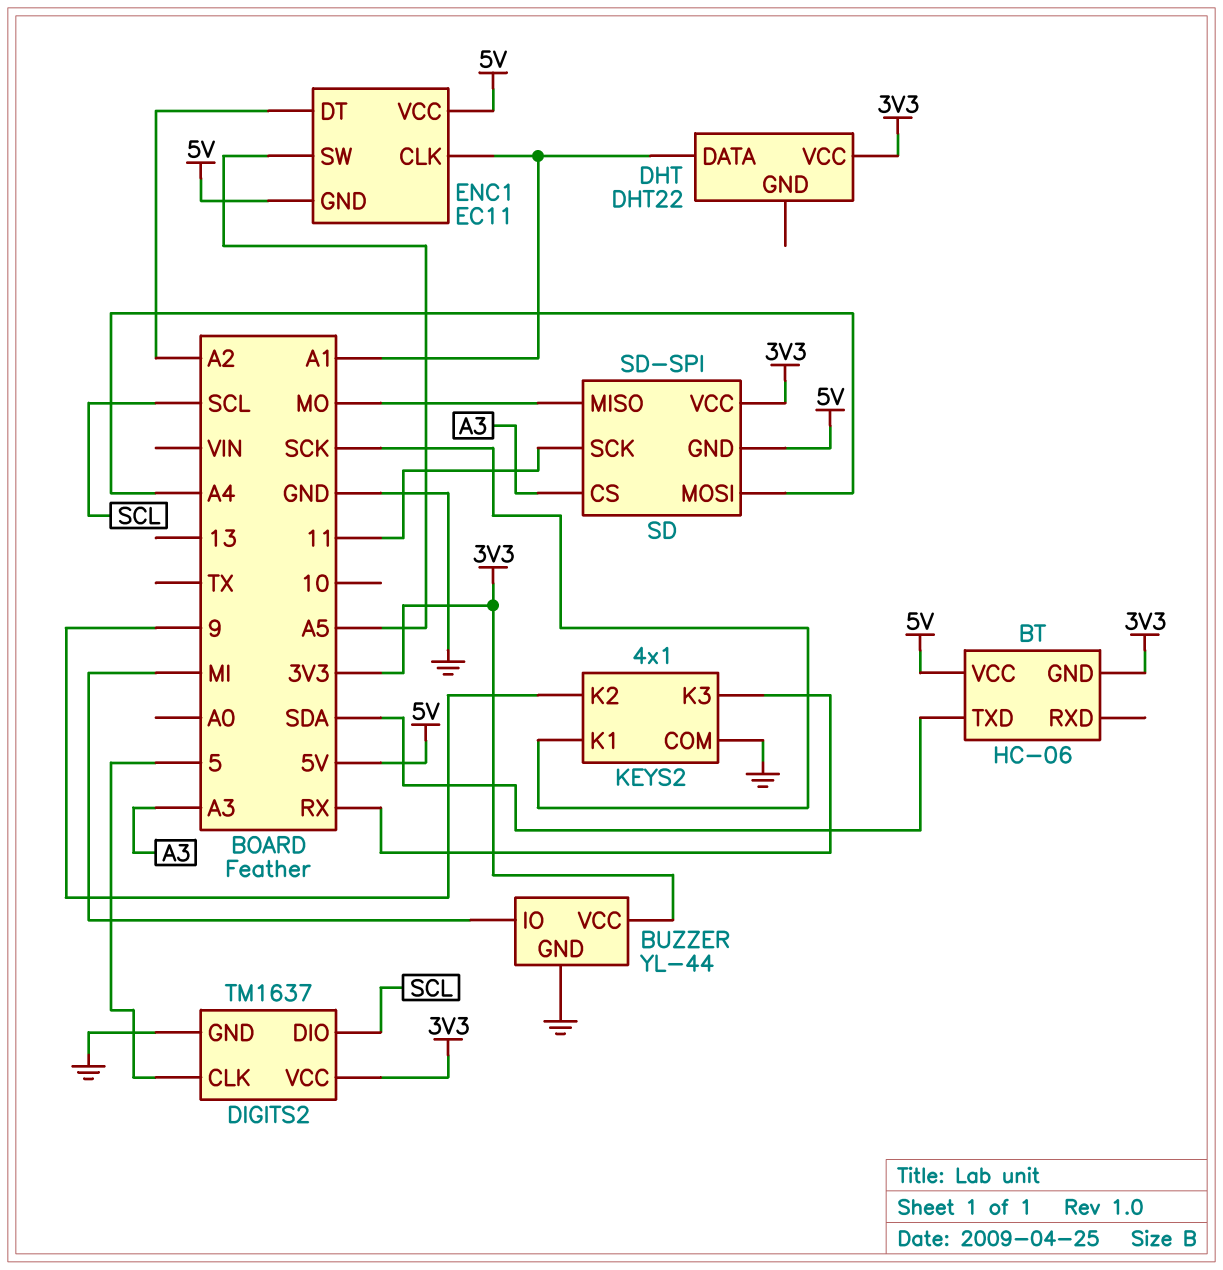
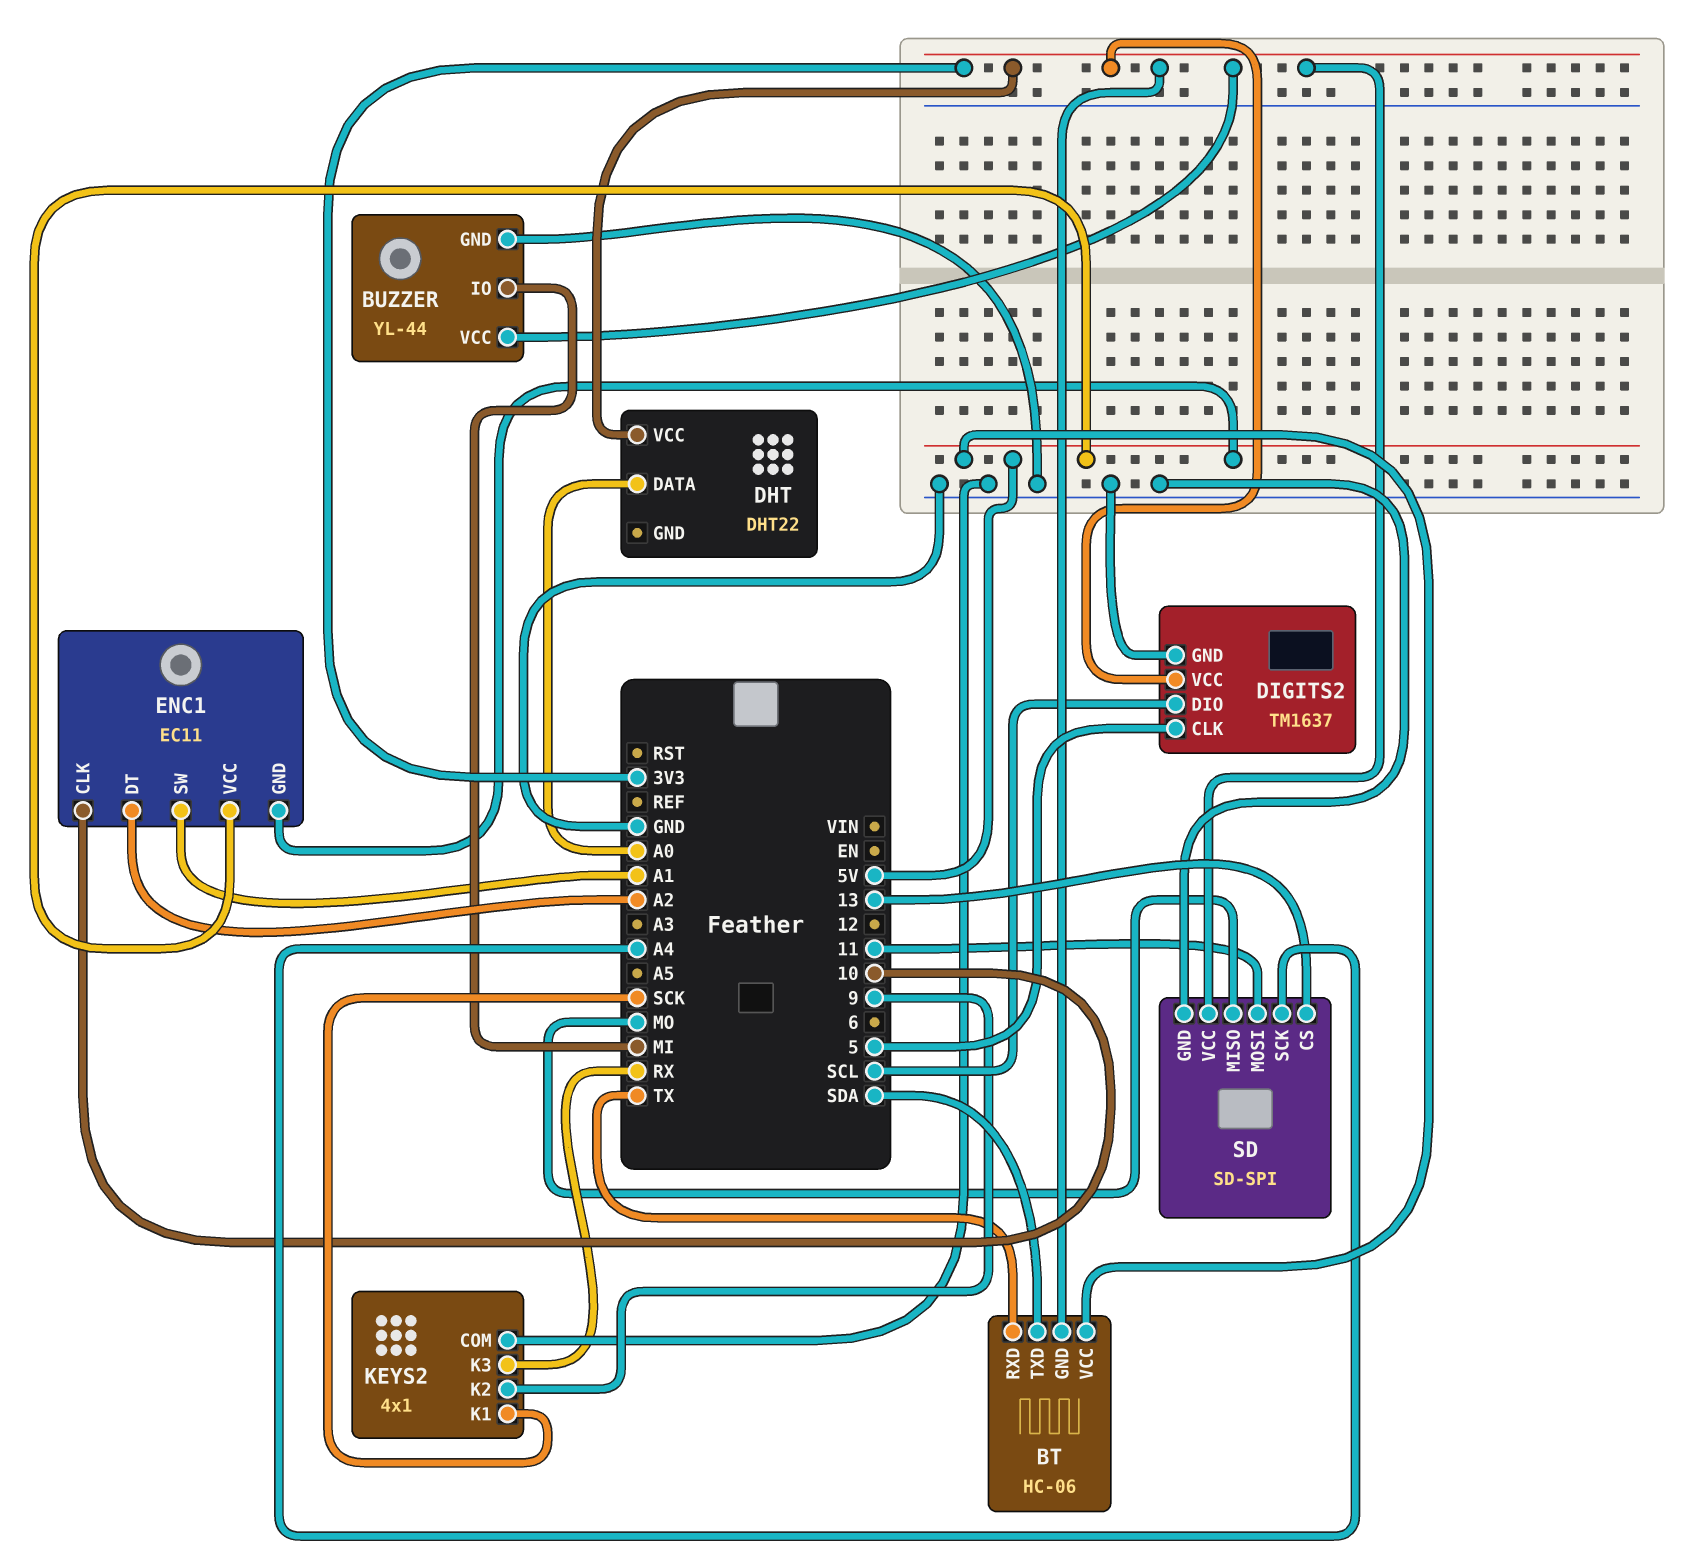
BT pin RXD: none -> TX
DHT pin DATA: A1 -> A0
ENC1 pin CLK: A1 -> 10
ENC1 pin SW: A5 -> A1
SD pin CS: A3 -> 13
SD pin GND: 5V -> GND
SD pin MOSI: A4 -> 11
SD pin SCK: 11 -> A4

